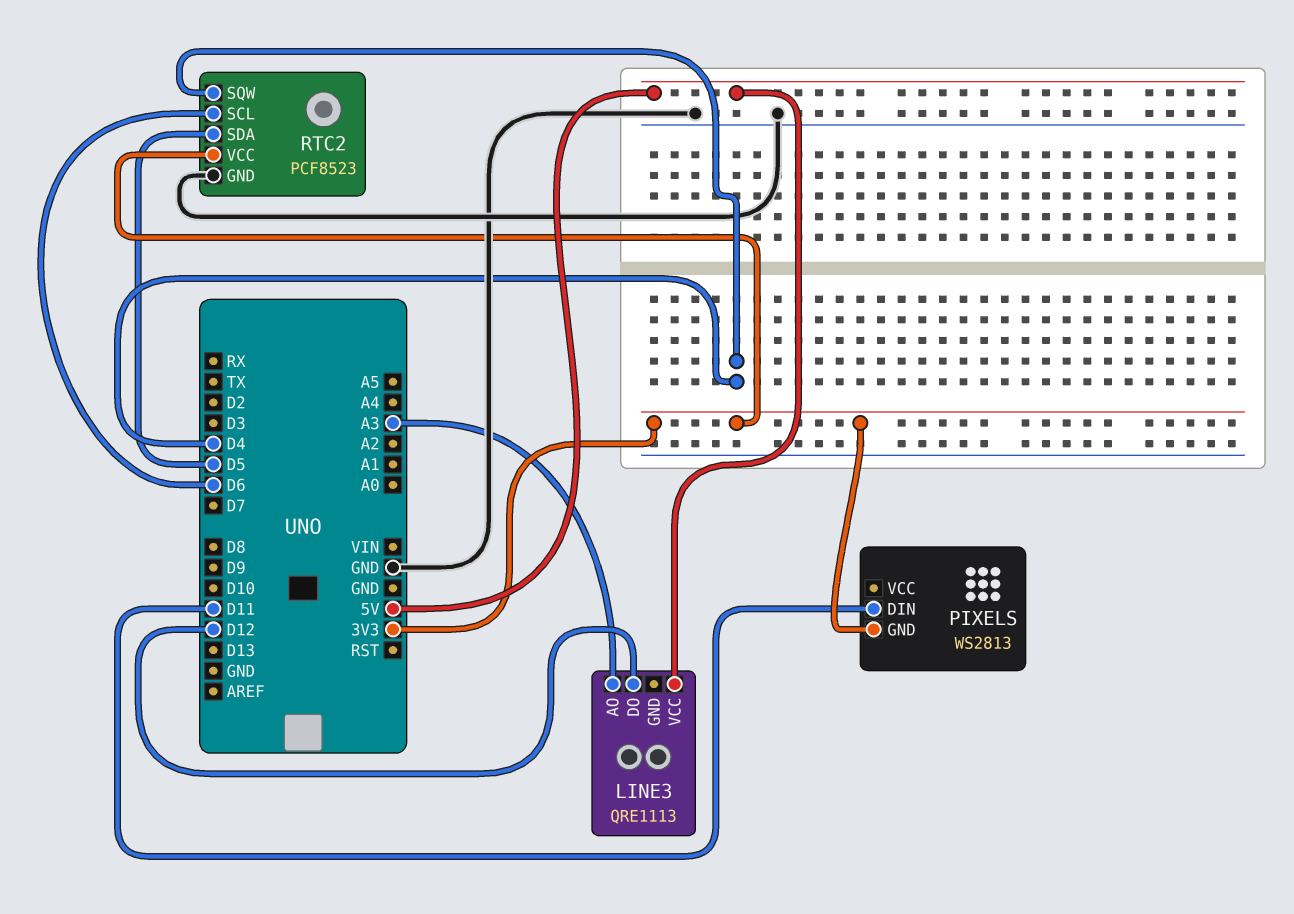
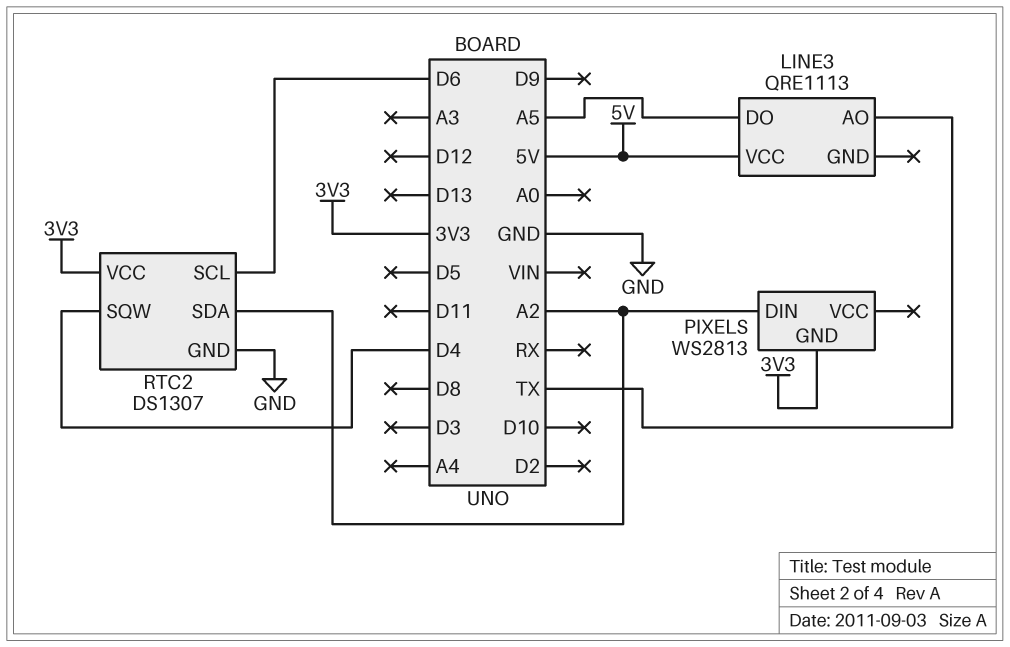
LINE3 pin AO: A3 -> TX
LINE3 pin DO: D12 -> A5
PIXELS pin DIN: D11 -> A2
RTC2: PCF8523 -> DS1307
RTC2 pin SDA: D5 -> A2

